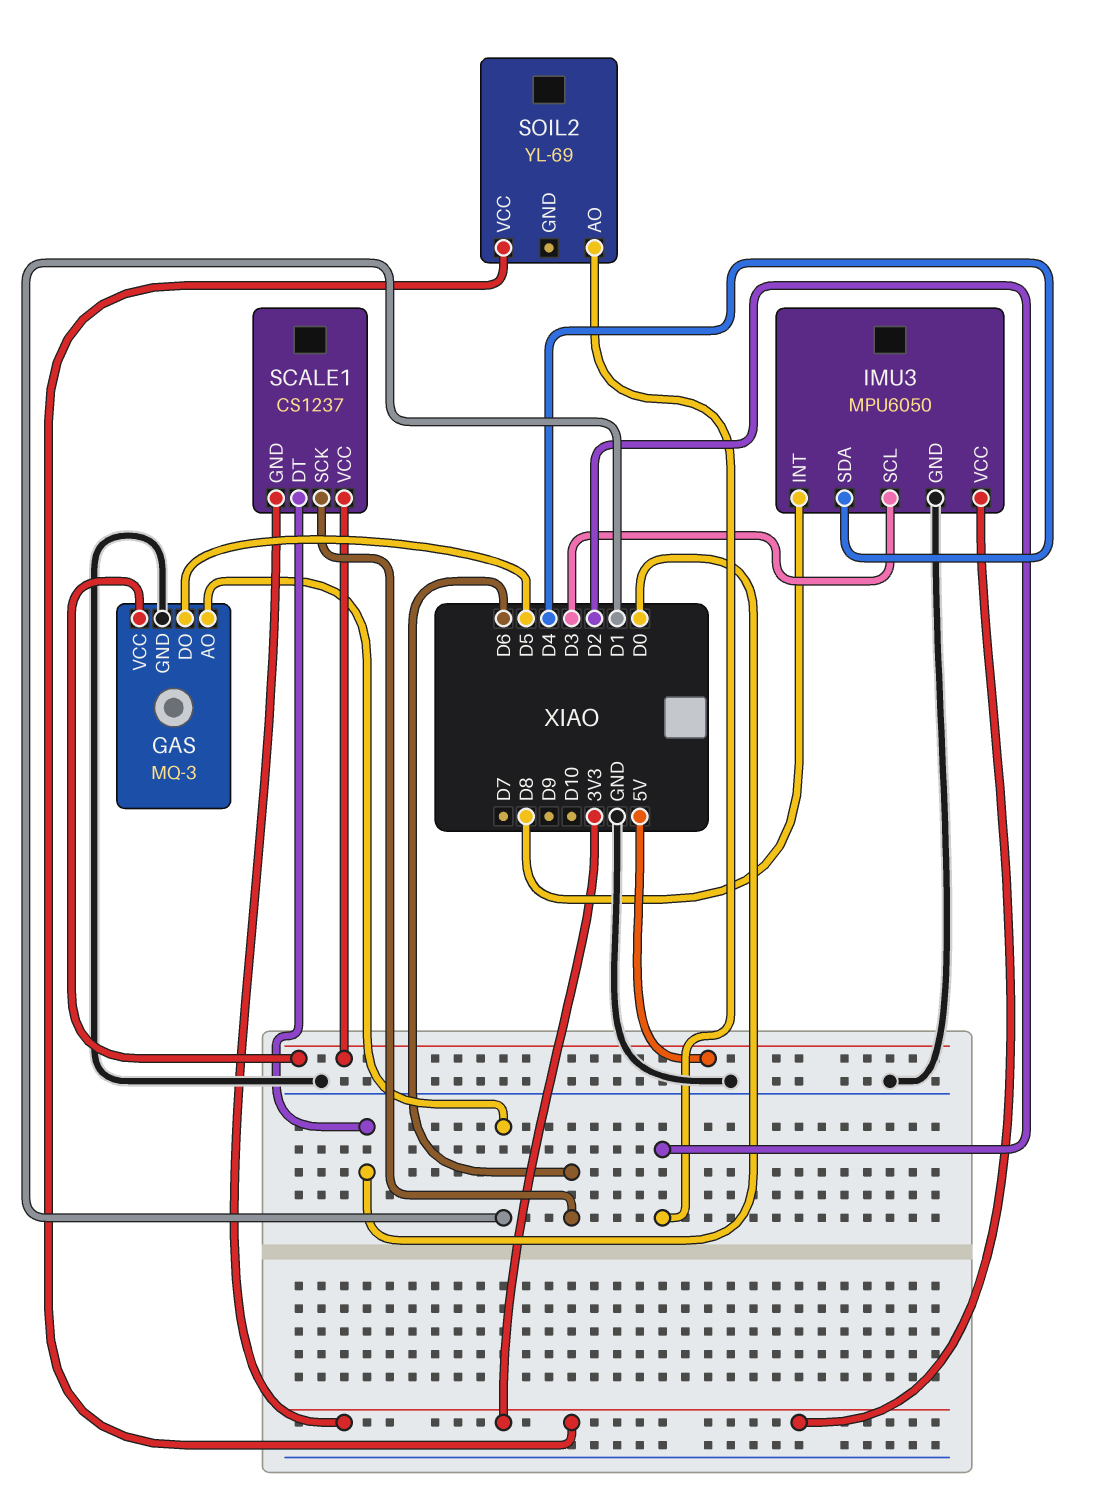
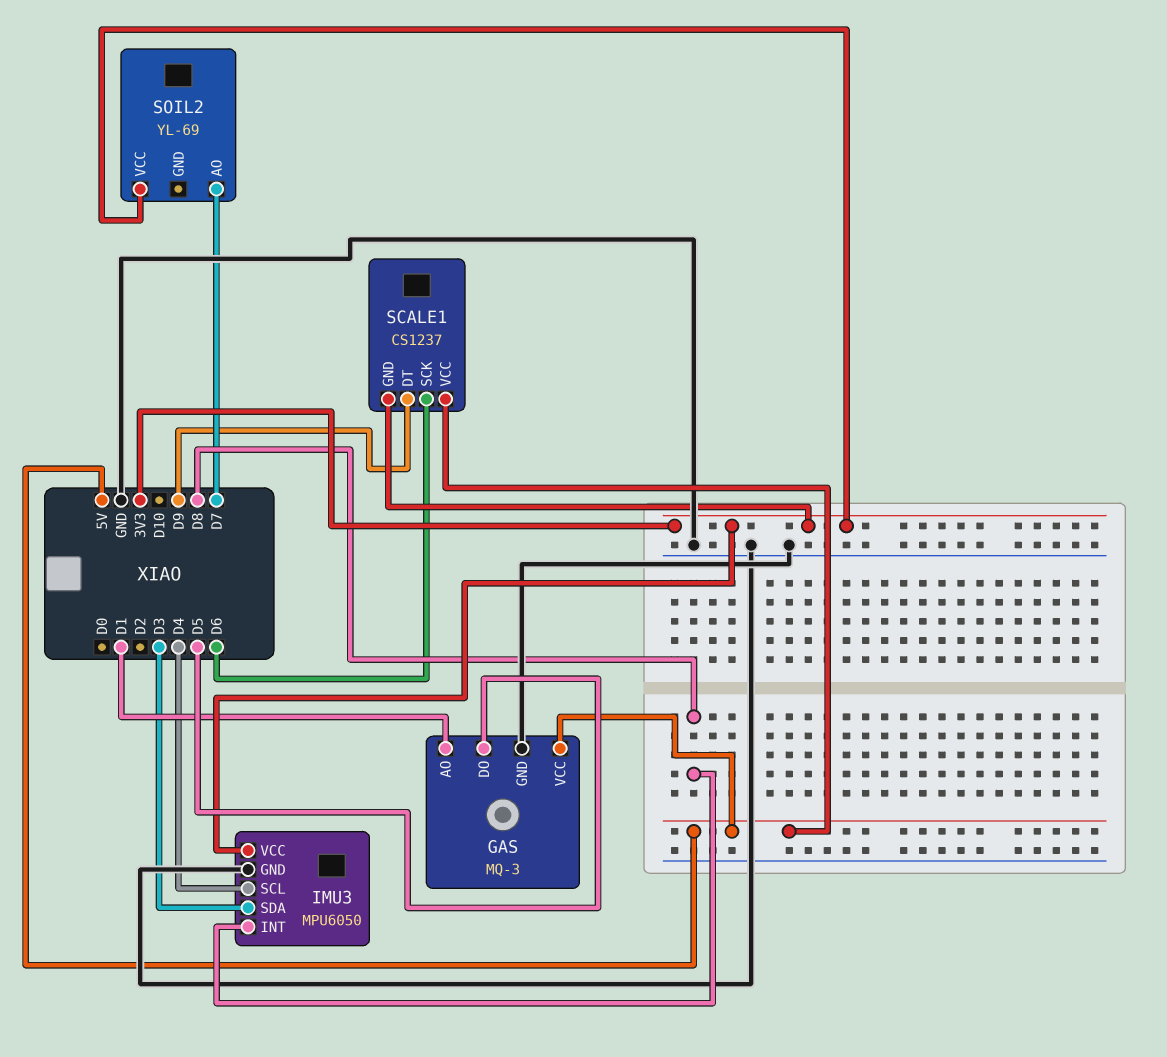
IMU3 pin SCL: D3 -> D4
IMU3 pin SDA: D4 -> D3
SCALE1 pin DT: D0 -> D9
SOIL2 pin AO: D2 -> D7

